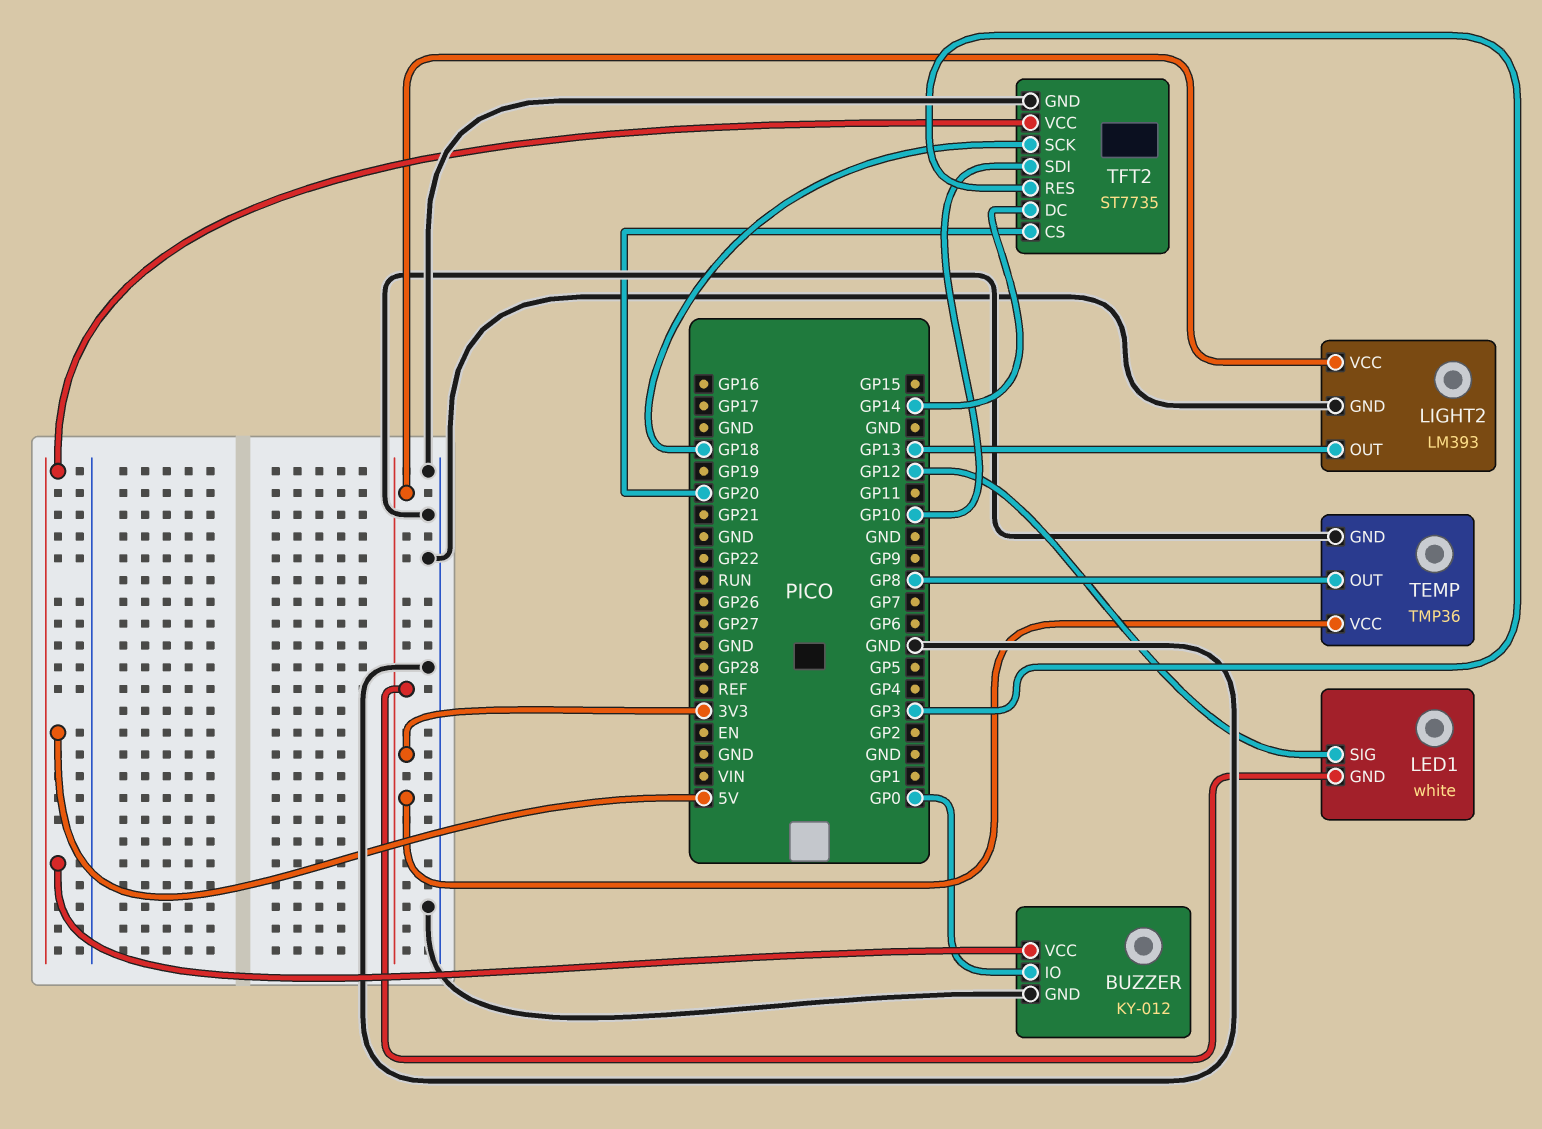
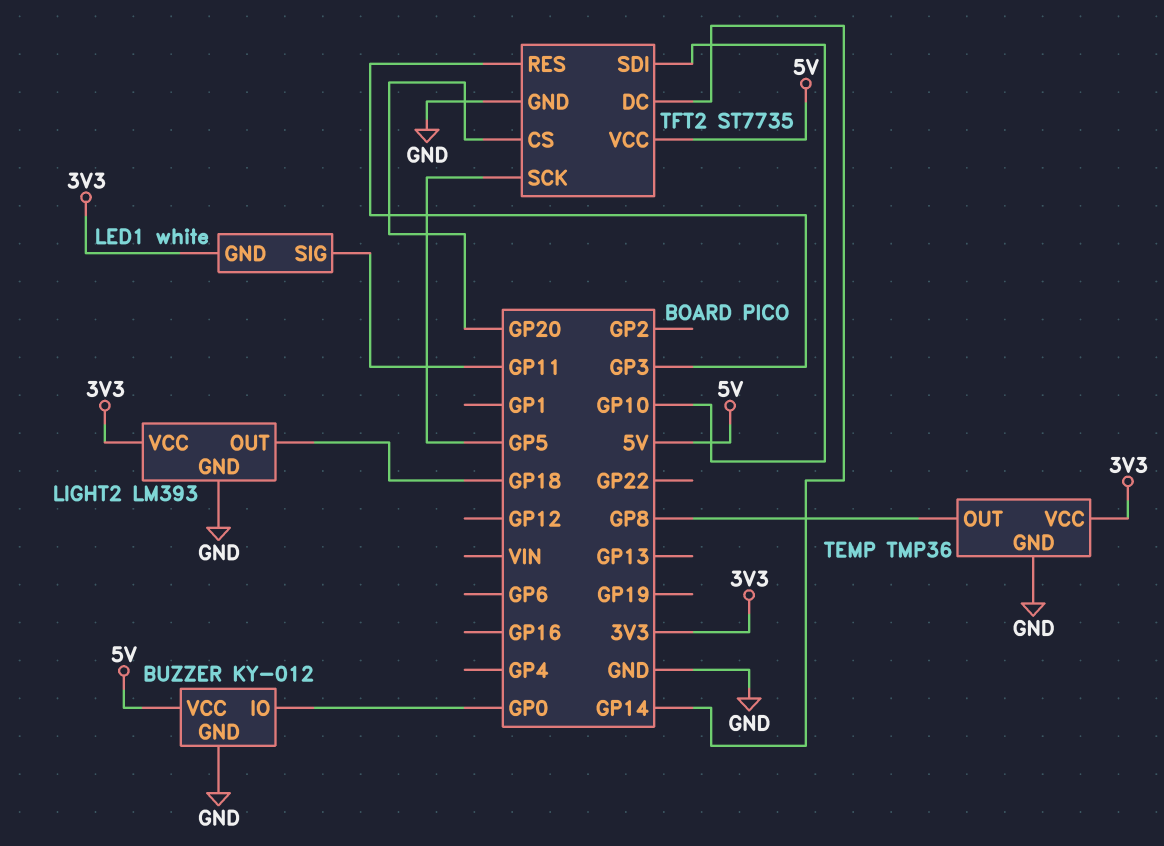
LED1 pin SIG: GP12 -> GP11
LIGHT2 pin OUT: GP13 -> GP18
TFT2 pin SCK: GP18 -> GP5

